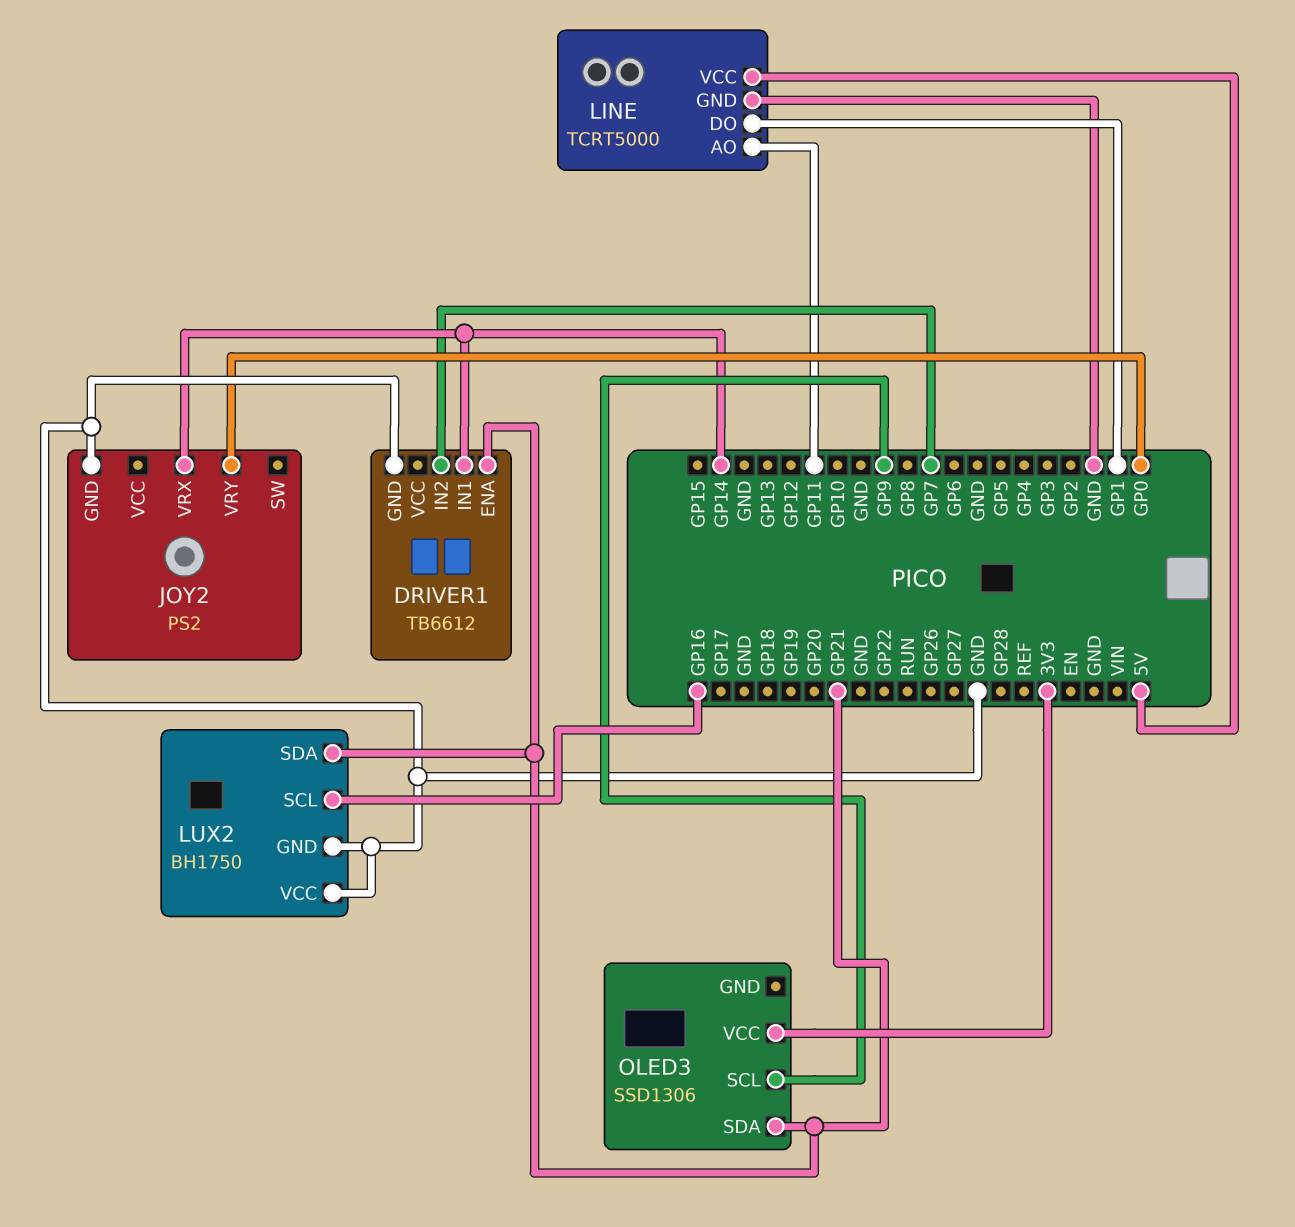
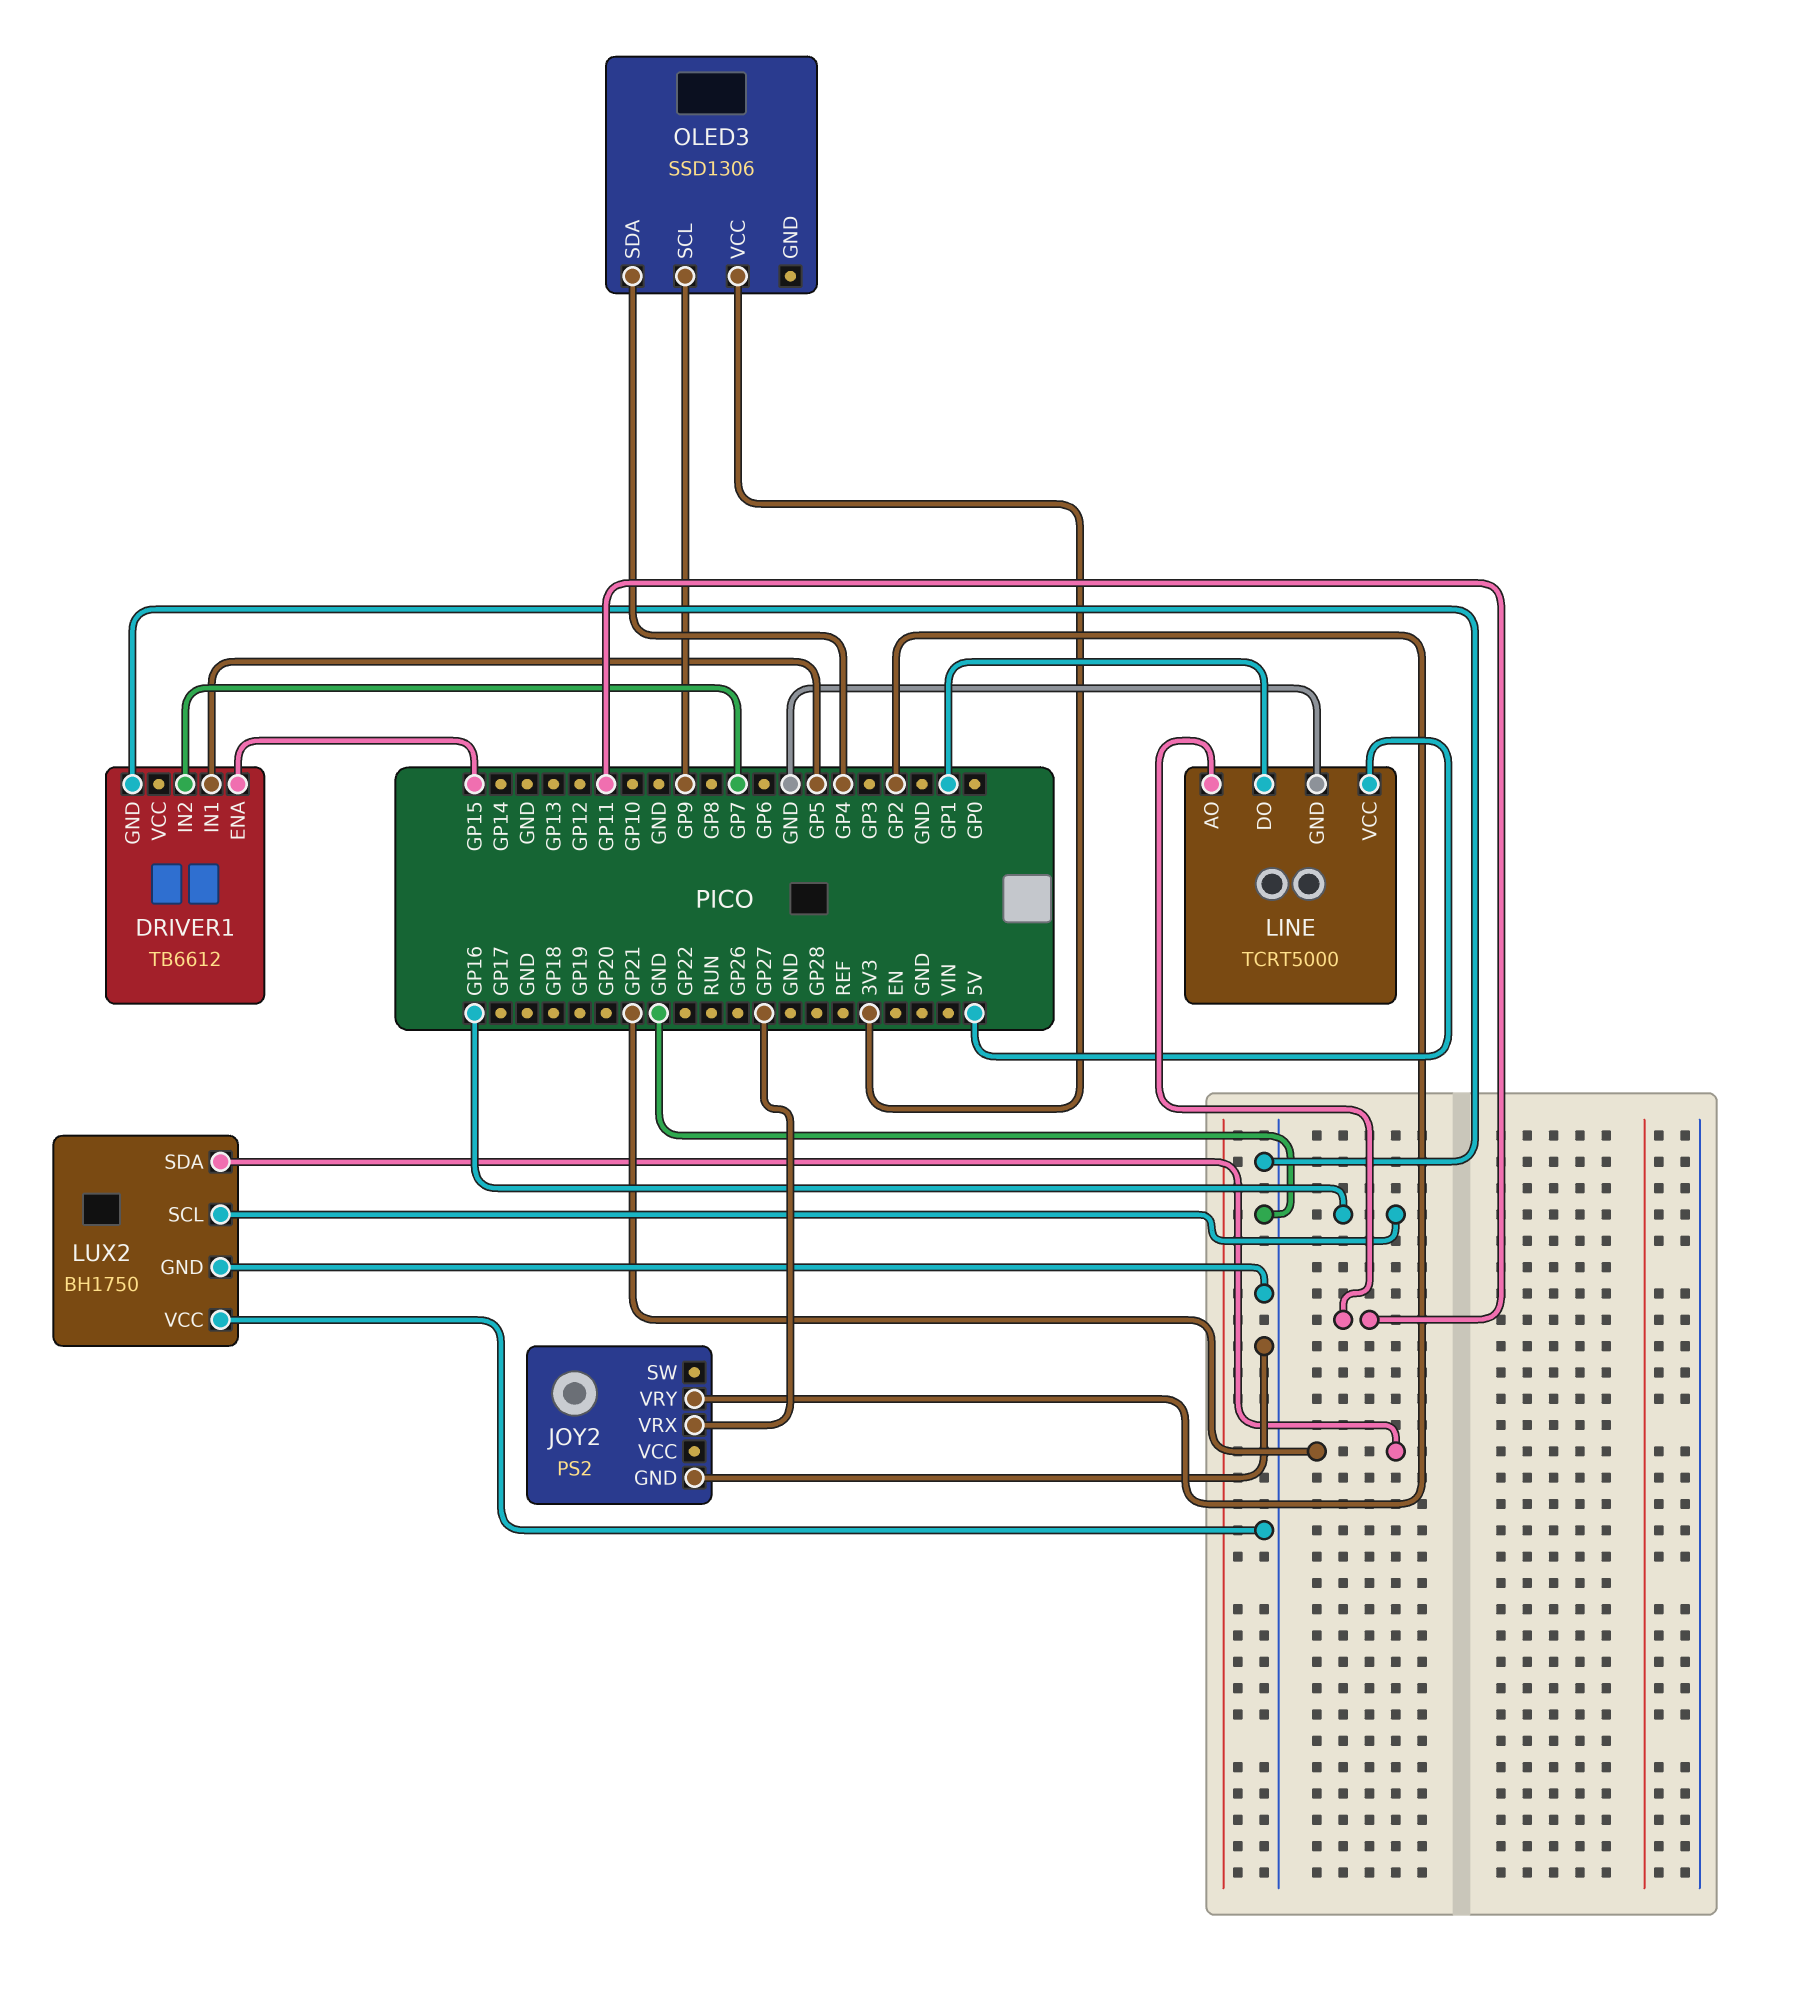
DRIVER1 pin ENA: GP21 -> GP15
DRIVER1 pin IN1: GP14 -> GP5
JOY2 pin VRX: GP14 -> GP27
JOY2 pin VRY: GP0 -> GP2
OLED3 pin SDA: GP21 -> GP4

